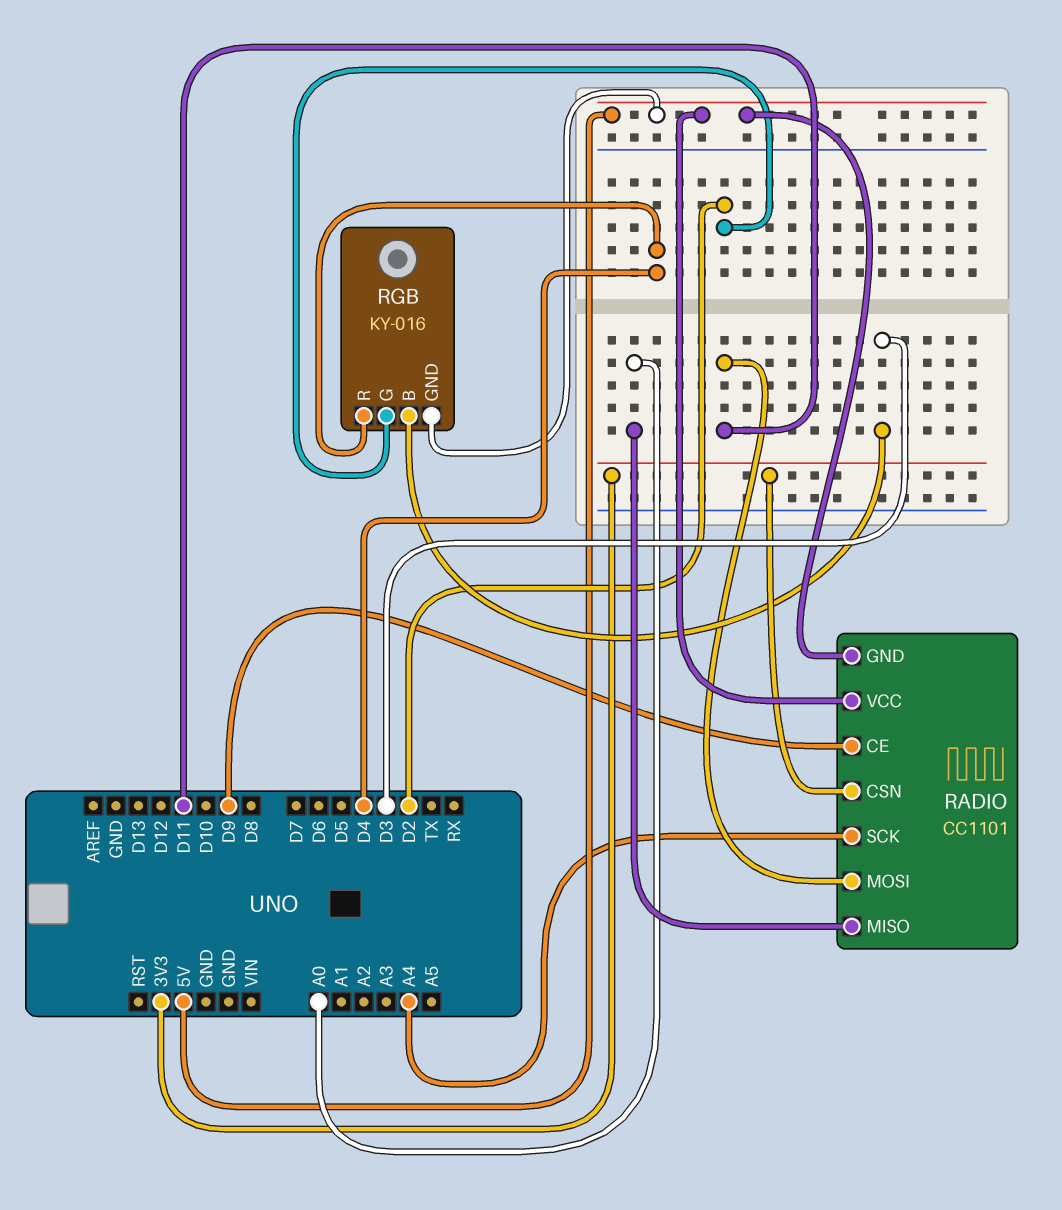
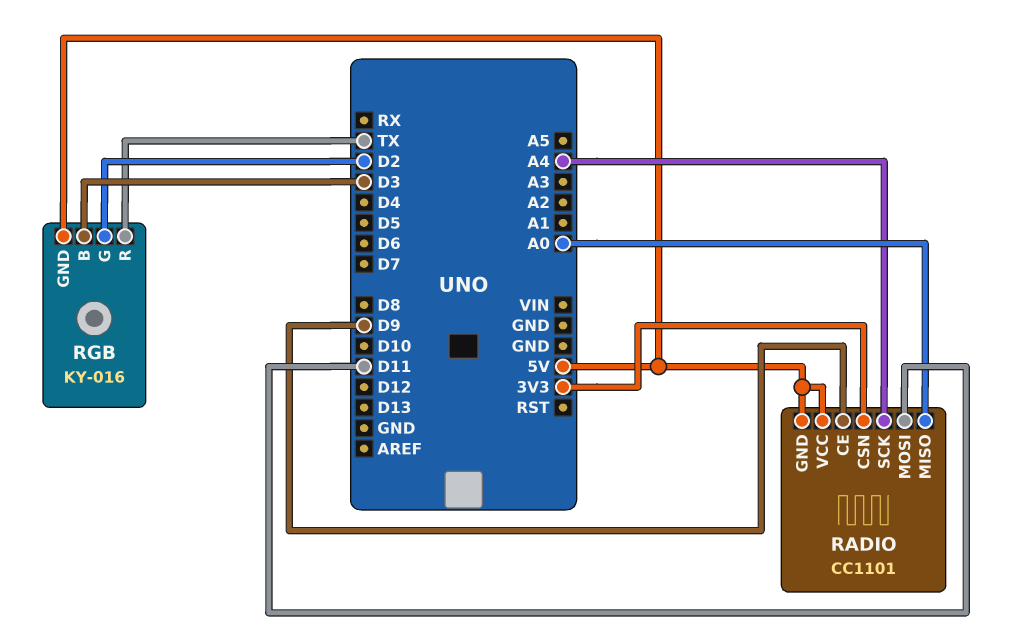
RGB pin R: D4 -> TX

